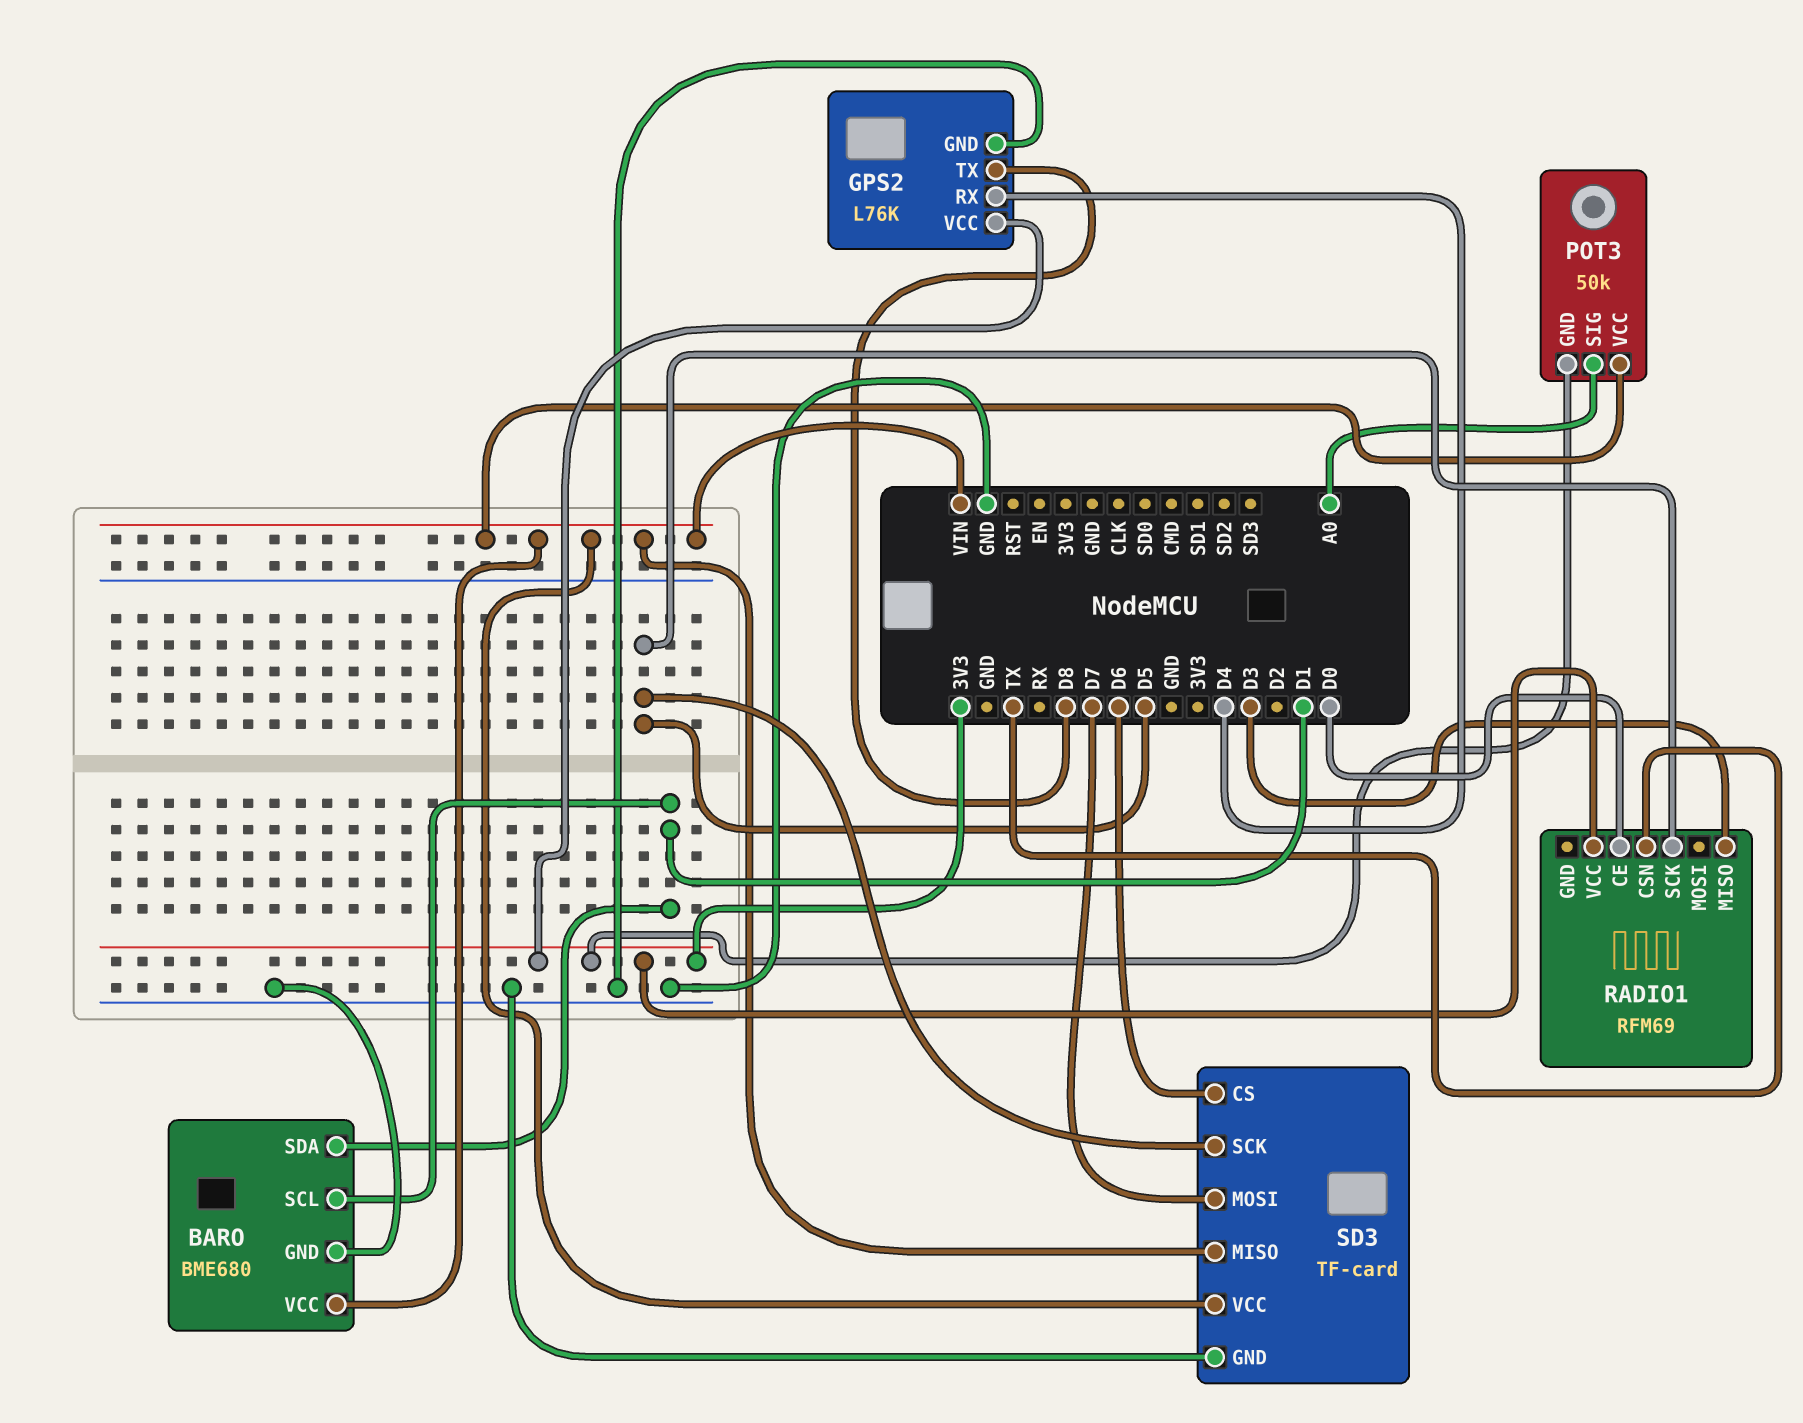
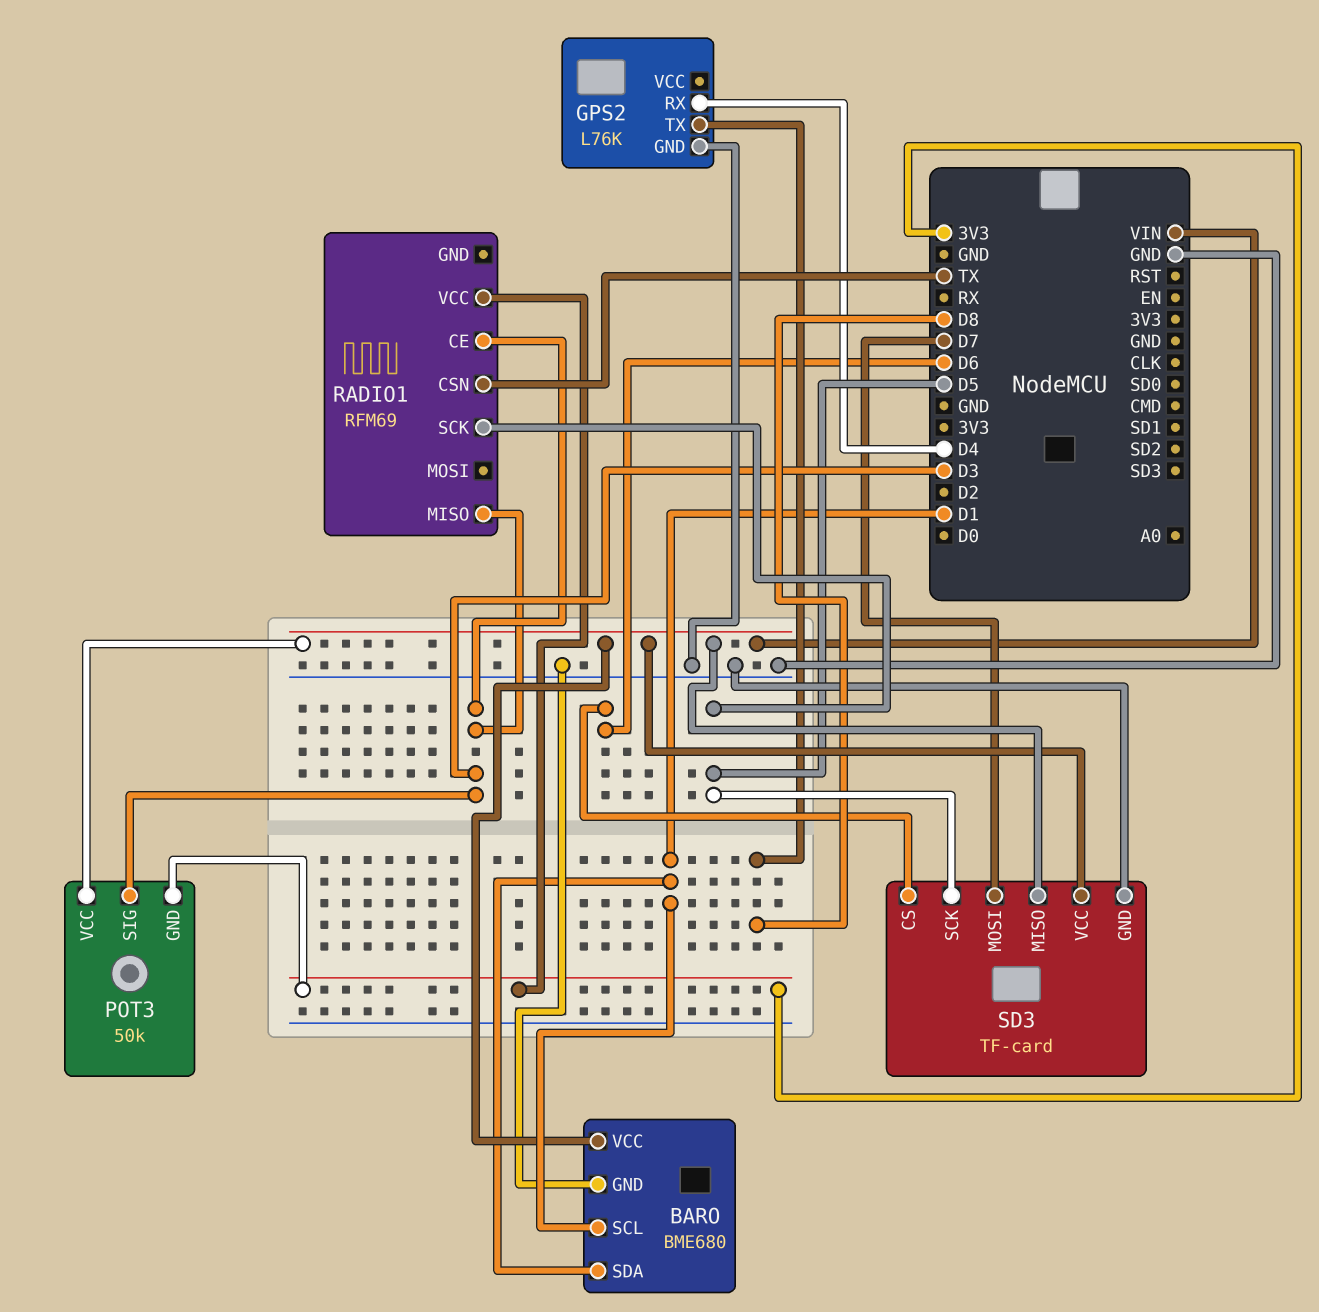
GPS2 pin VCC: 3V3 -> none
POT3 pin SIG: A0 -> D3
RADIO1 pin CE: D0 -> D3

